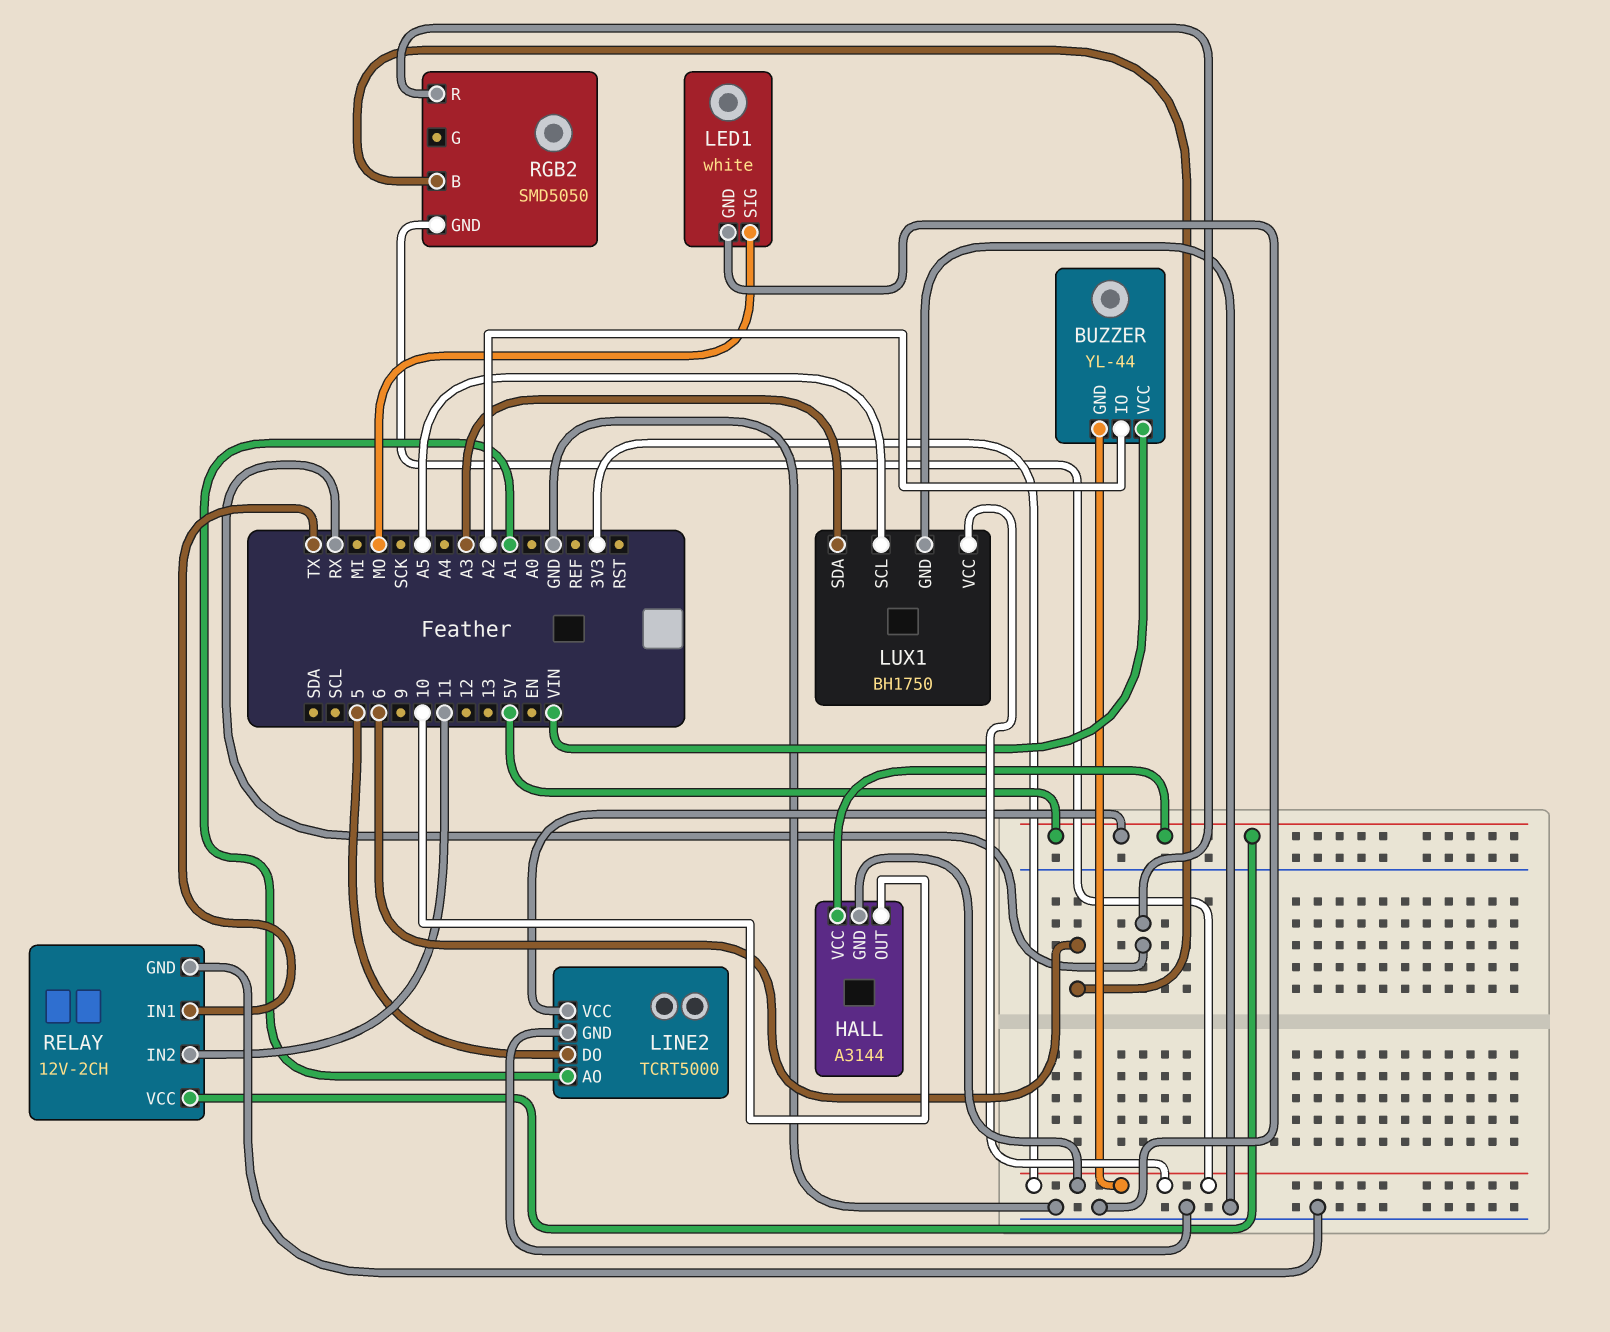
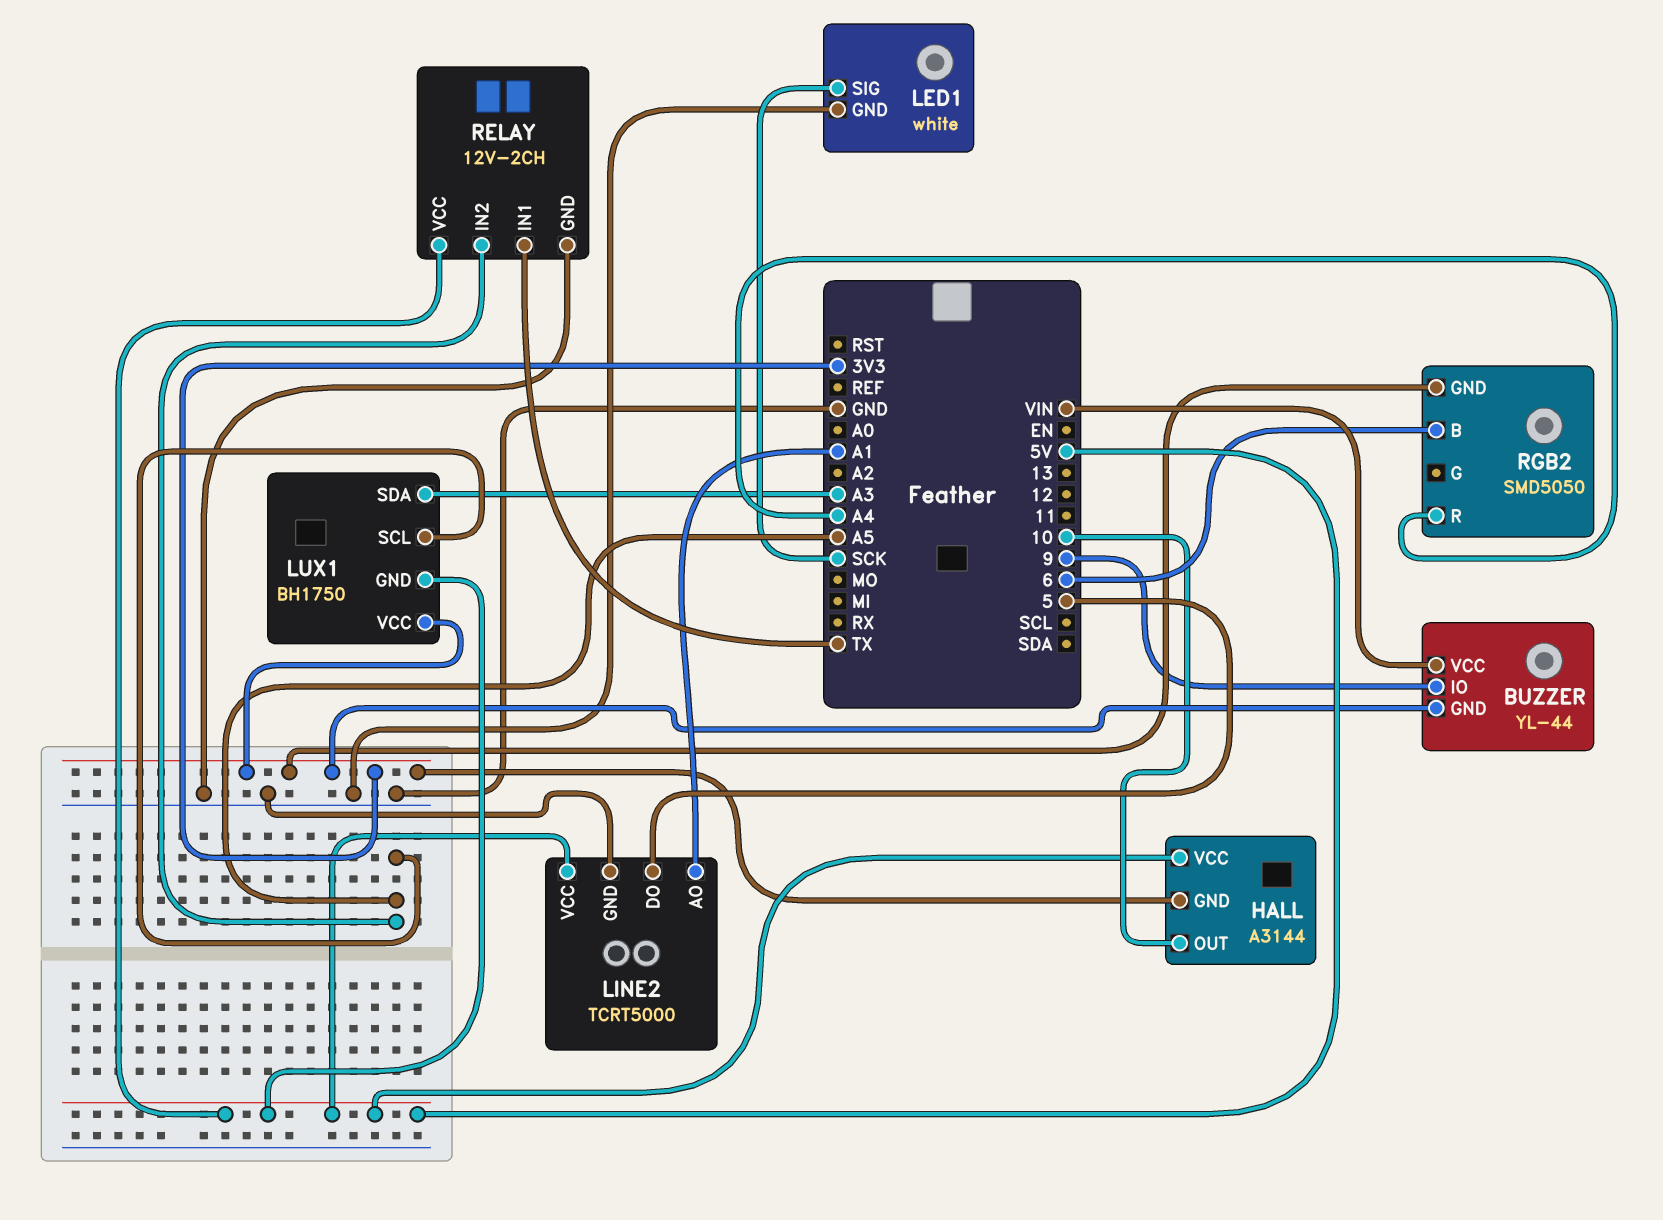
BUZZER pin IO: A2 -> 9
LED1 pin SIG: MO -> SCK
LUX1 pin GND: GND -> 5V
RELAY pin IN2: 11 -> A5
RGB2 pin R: RX -> A4

